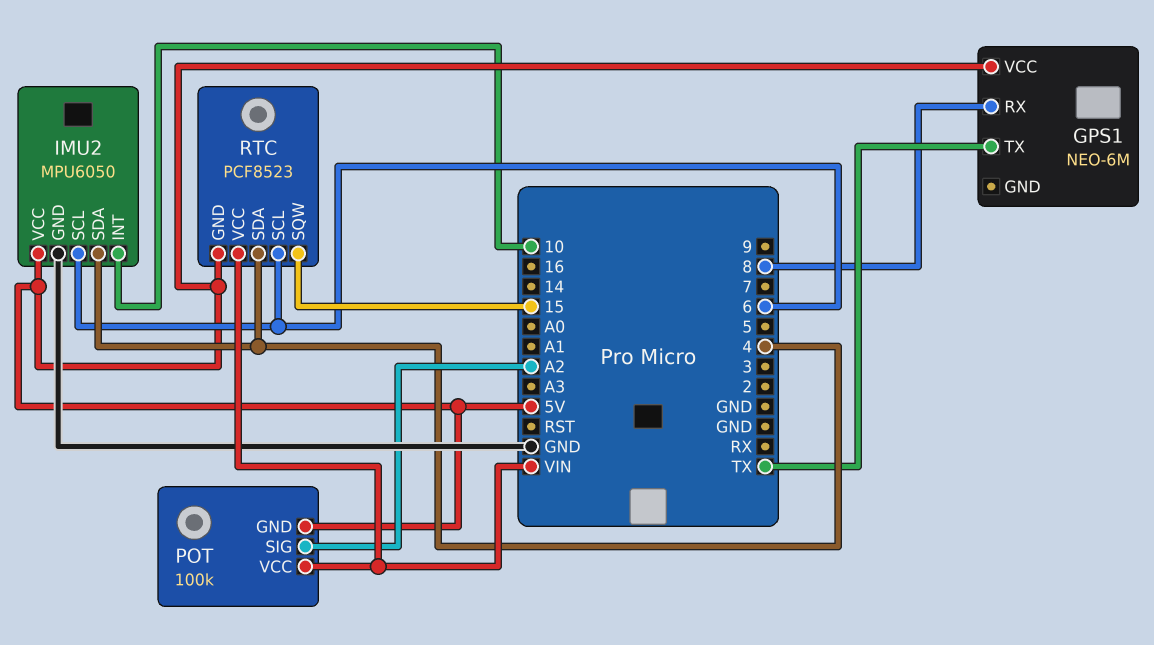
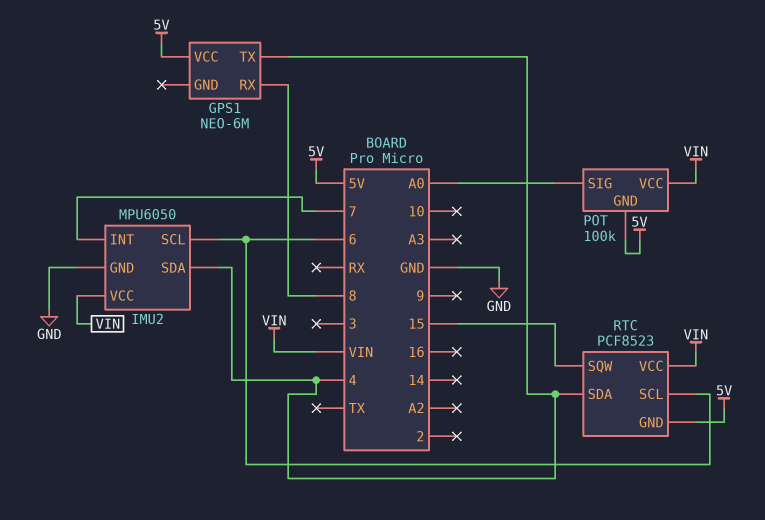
GPS1 pin TX: TX -> 4
IMU2 pin INT: 10 -> 7
IMU2 pin VCC: 5V -> VIN
POT pin SIG: A2 -> A0

